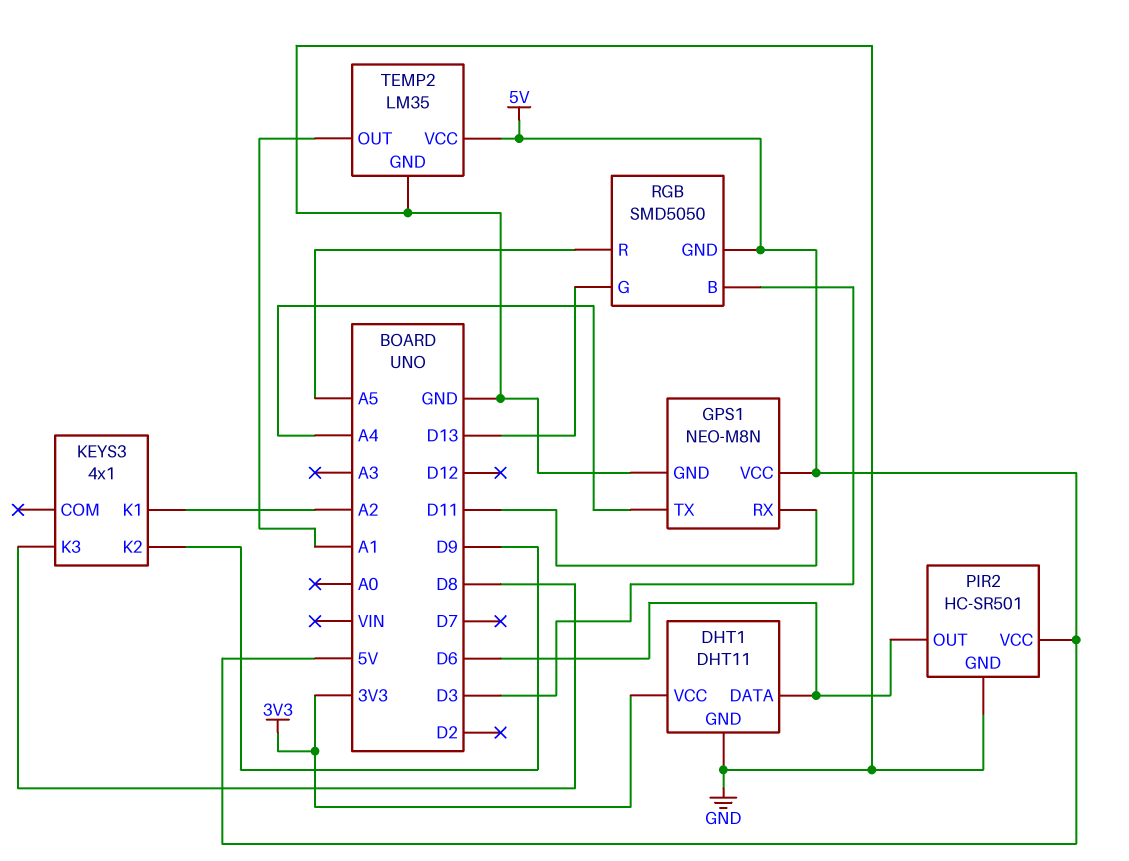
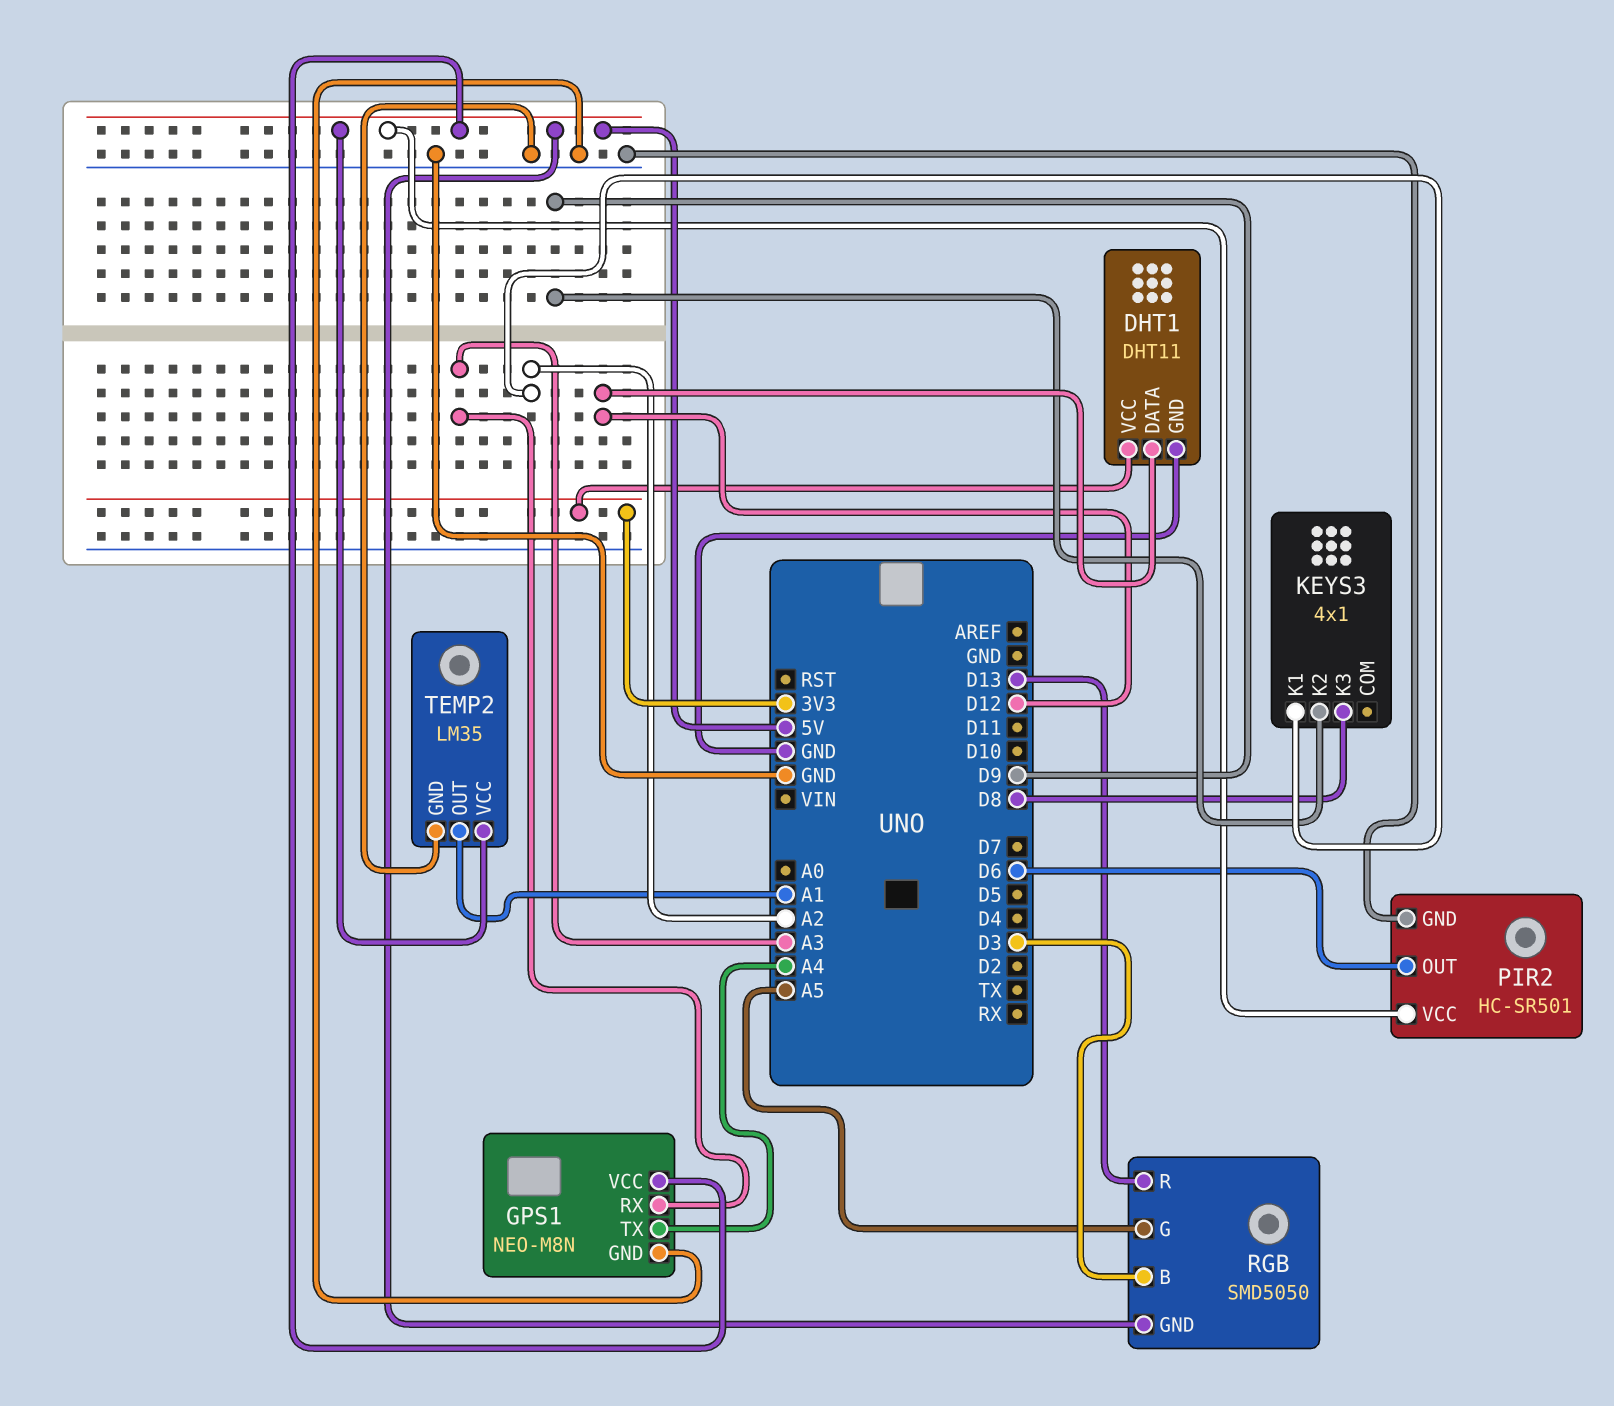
DHT1 pin DATA: D6 -> D12
GPS1 pin RX: D11 -> A3
RGB pin G: D13 -> A5
RGB pin R: A5 -> D13

